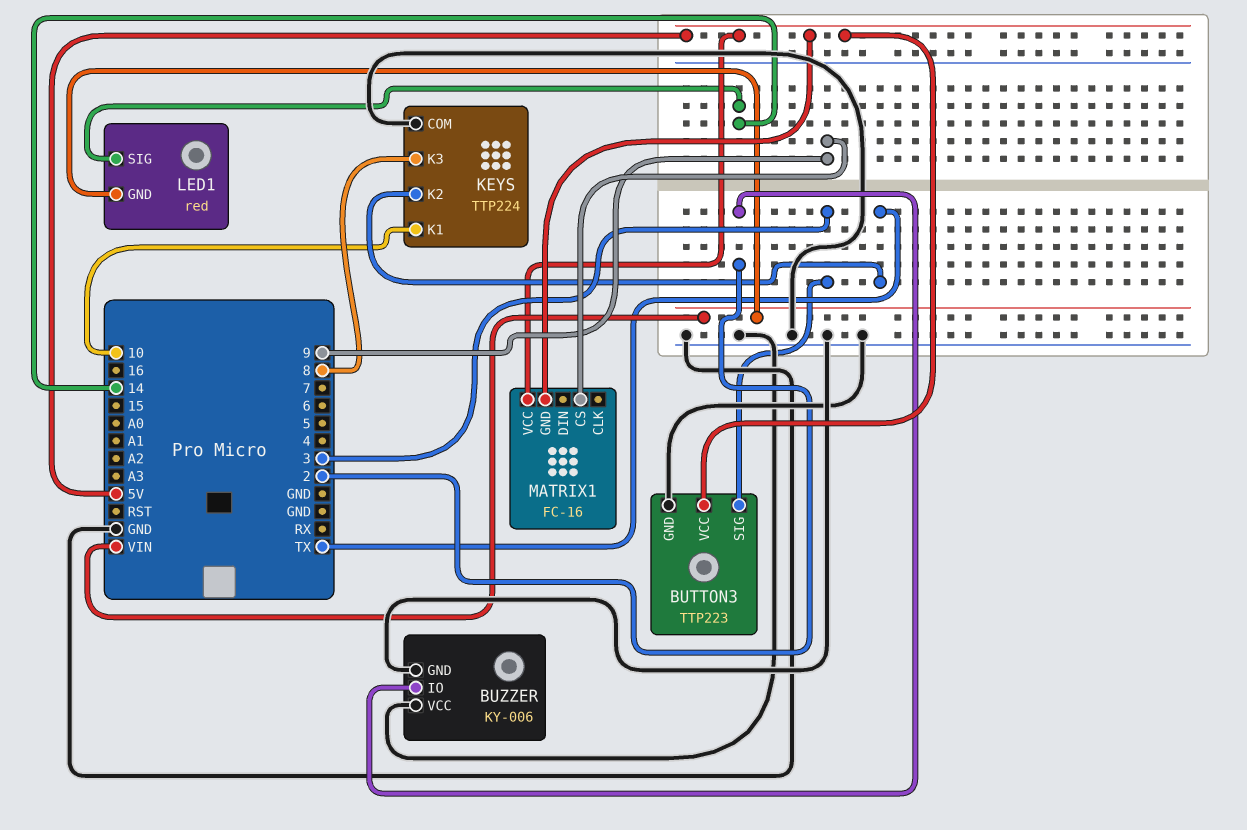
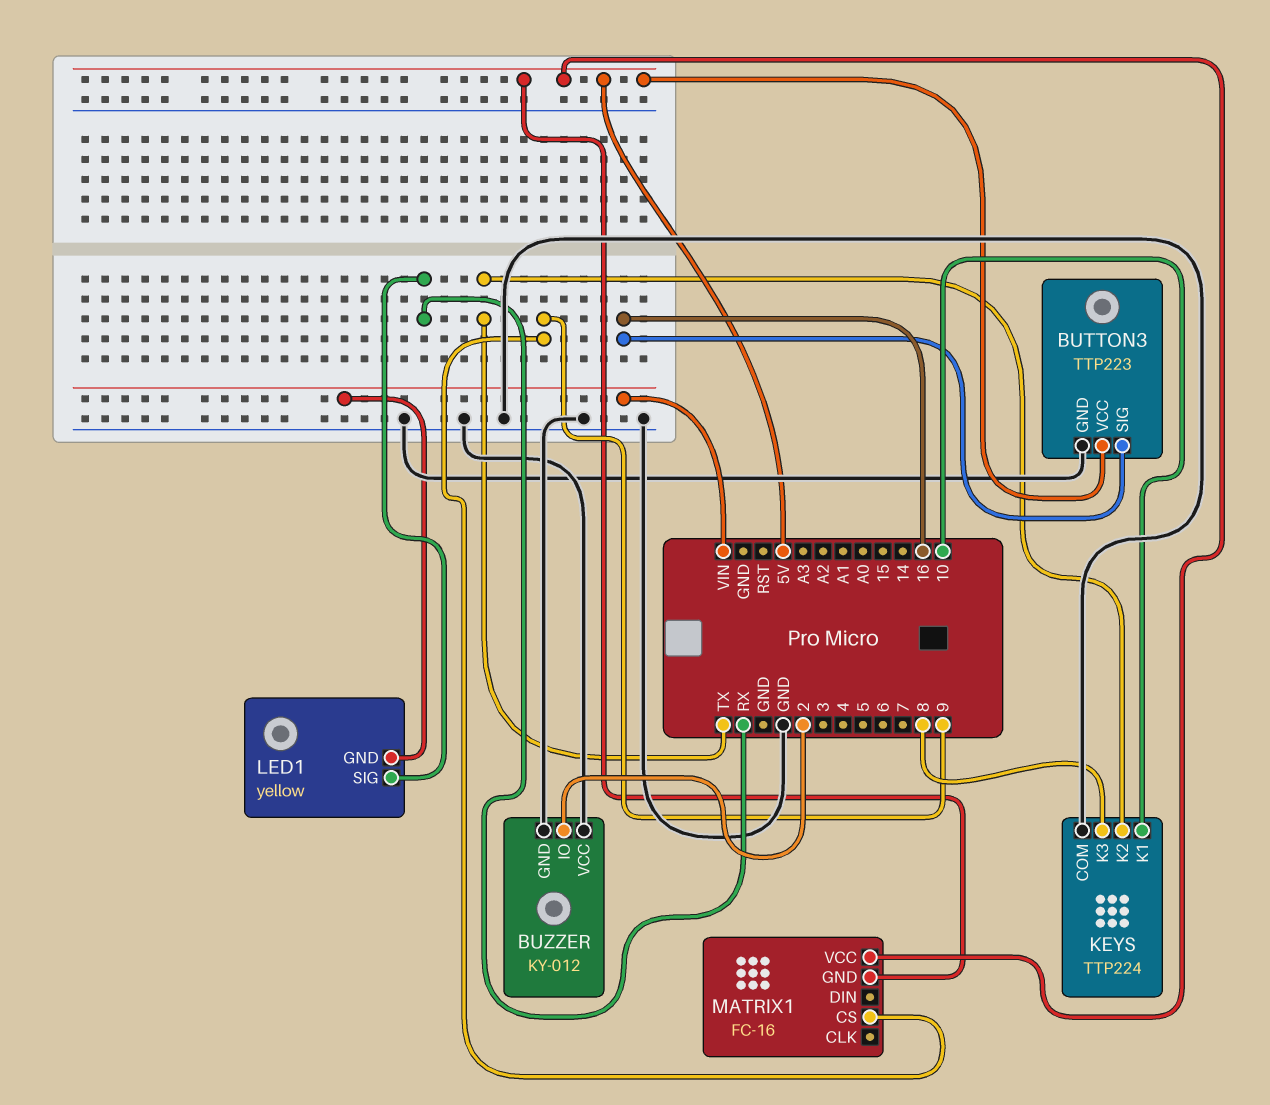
BUTTON3 pin SIG: 3 -> 16
BUZZER: KY-006 -> KY-012
LED1: red -> yellow
LED1 pin SIG: 14 -> RX

